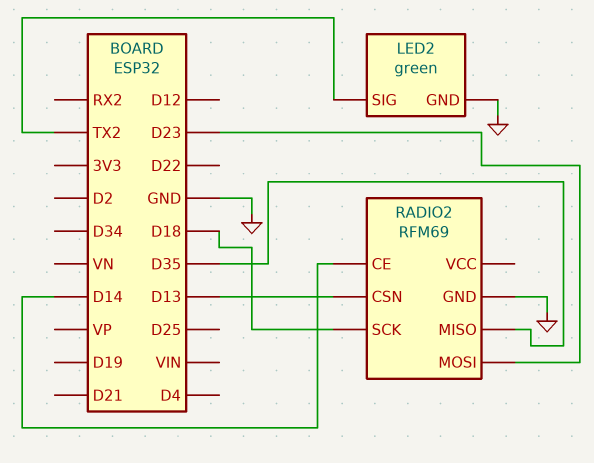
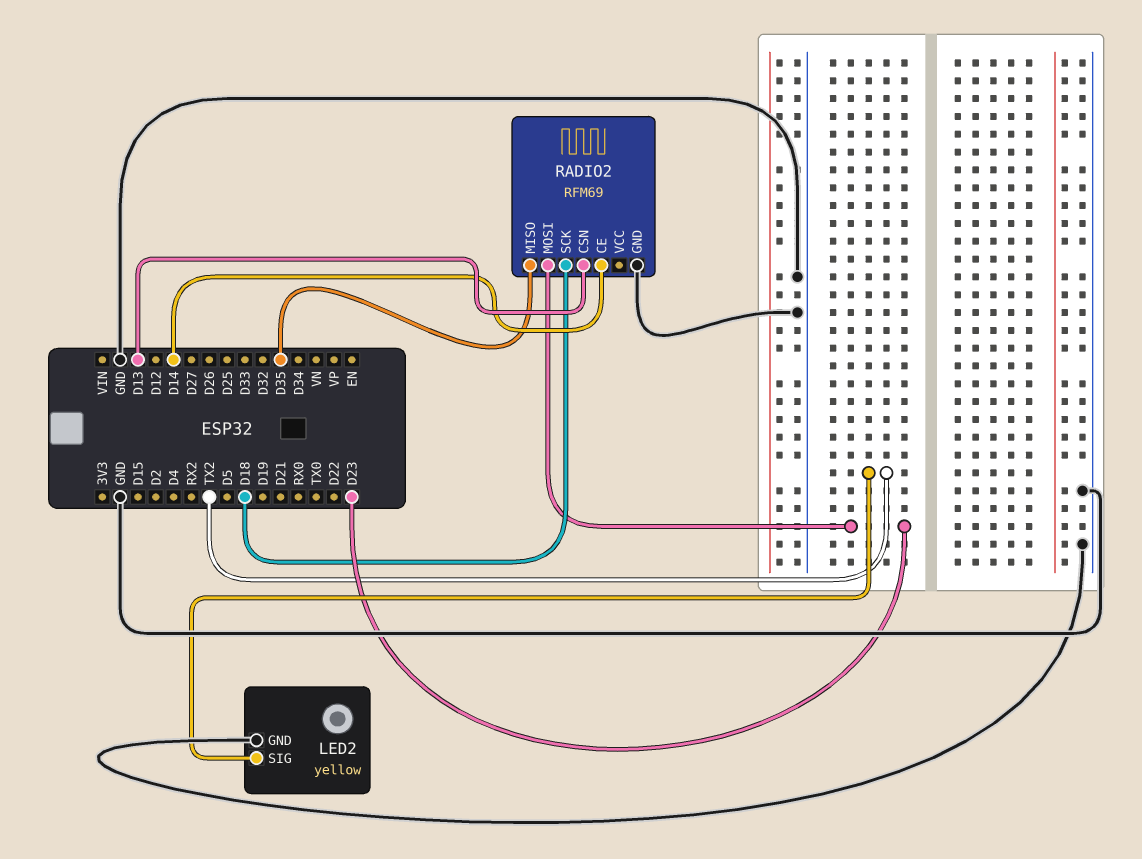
LED2: green -> yellow

